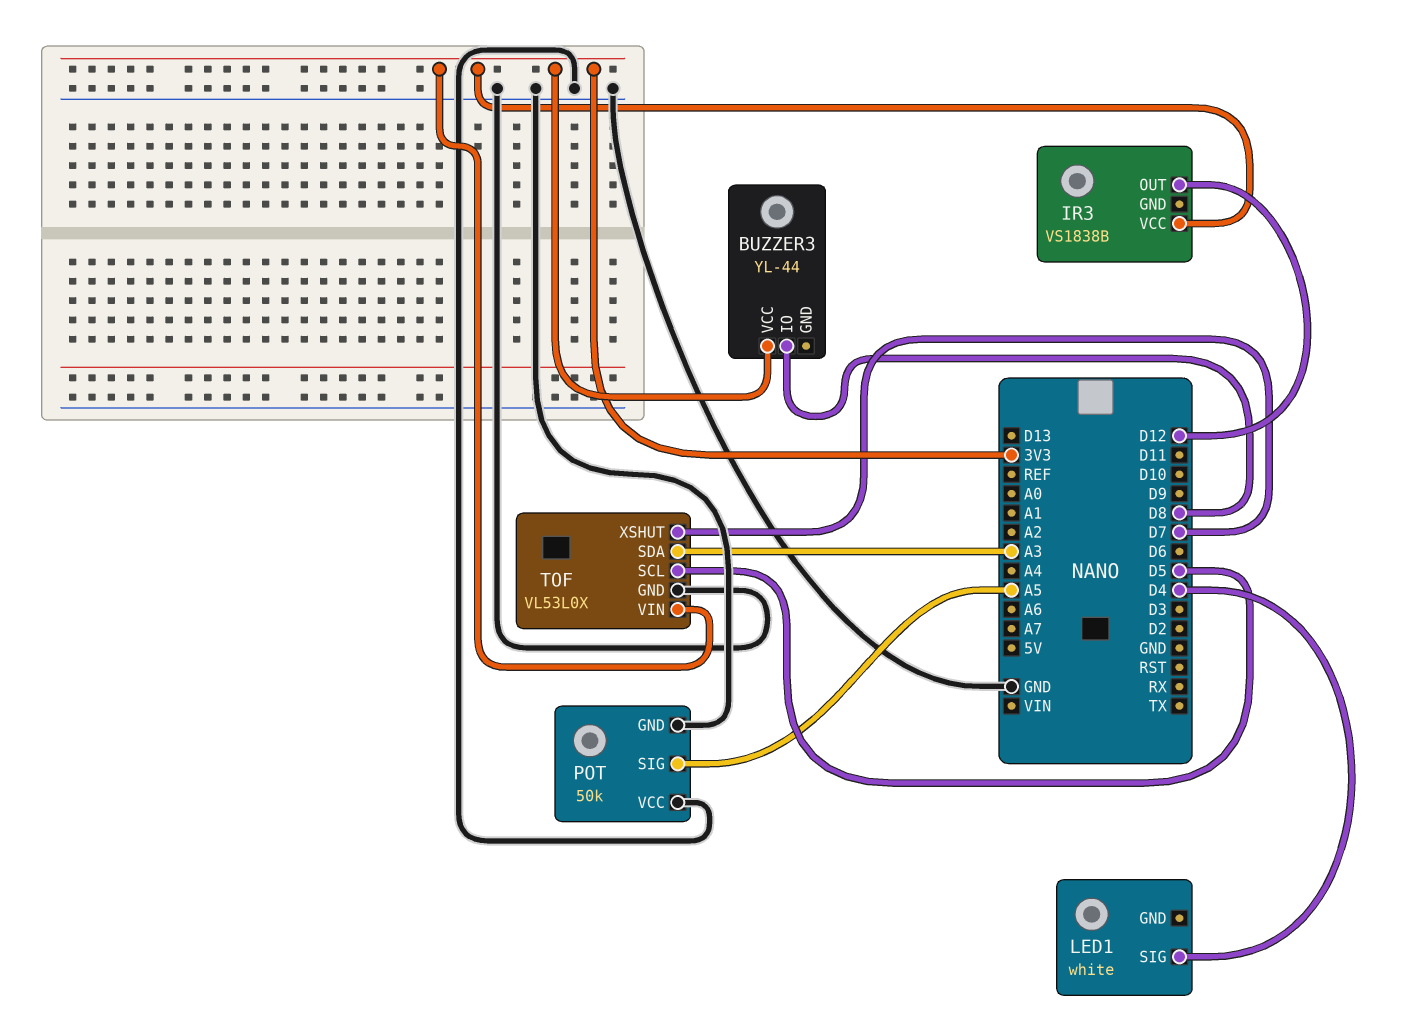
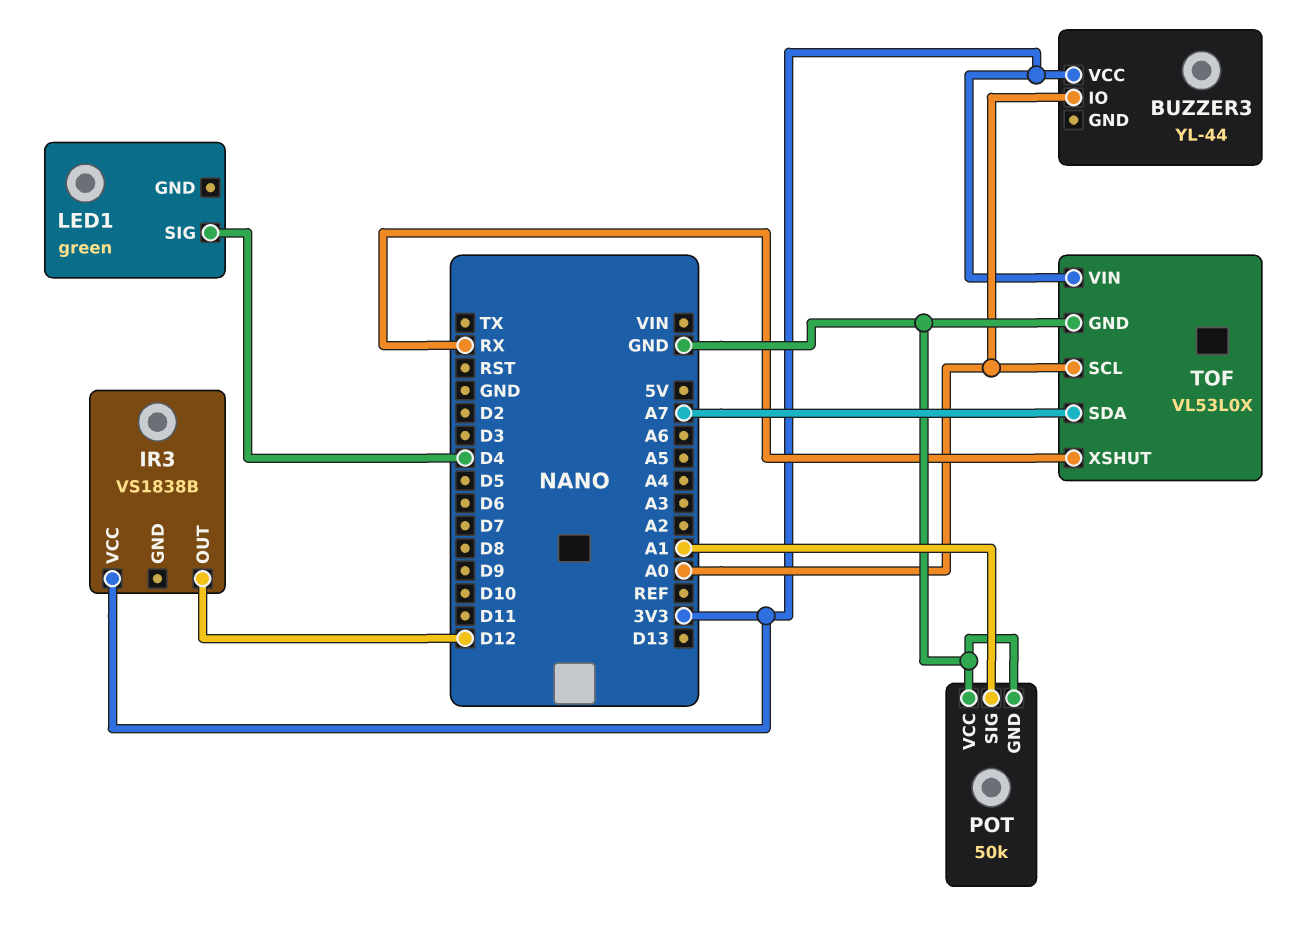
BUZZER3 pin IO: D8 -> A0
LED1: white -> green
POT pin SIG: A5 -> A1
TOF pin SCL: D5 -> A0
TOF pin SDA: A3 -> A7
TOF pin XSHUT: D7 -> RX

